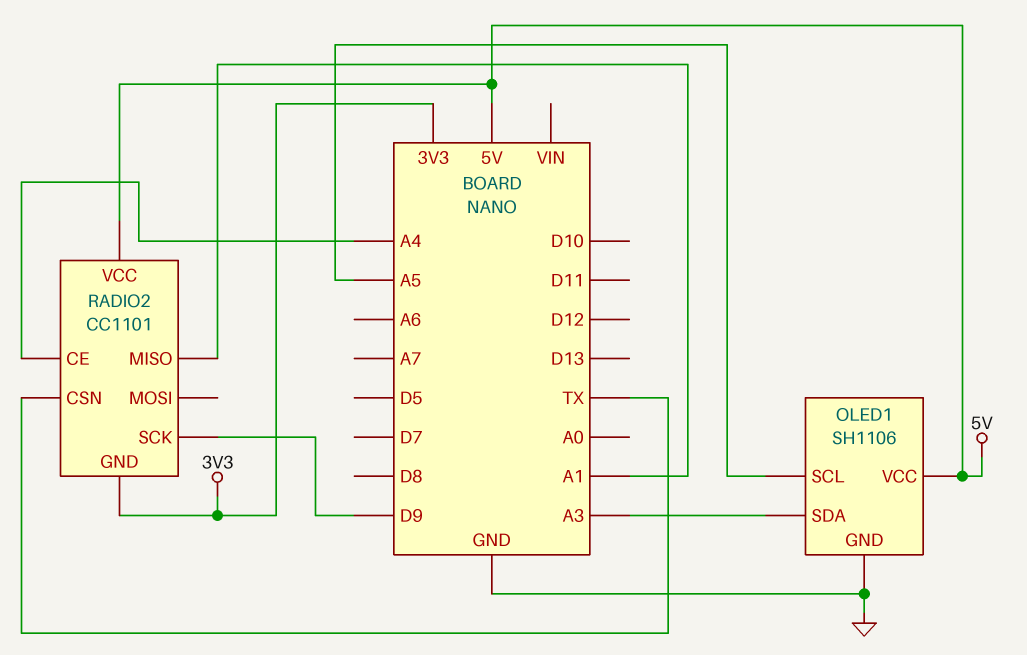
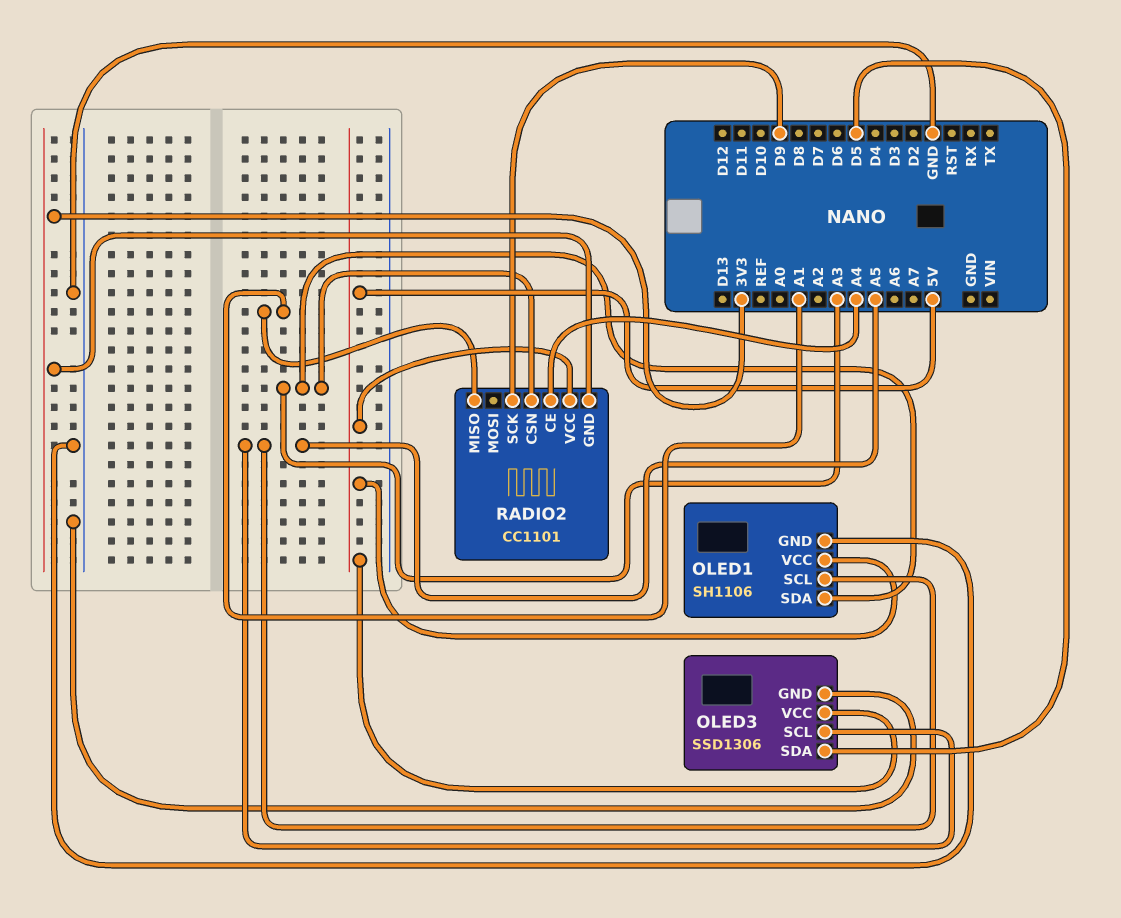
OLED3: none -> SSD1306
OLED3 pin GND: none -> GND
OLED3 pin SCL: none -> A5
OLED3 pin SDA: none -> D5
OLED3 pin VCC: none -> 5V
RADIO2 pin CSN: TX -> A3

